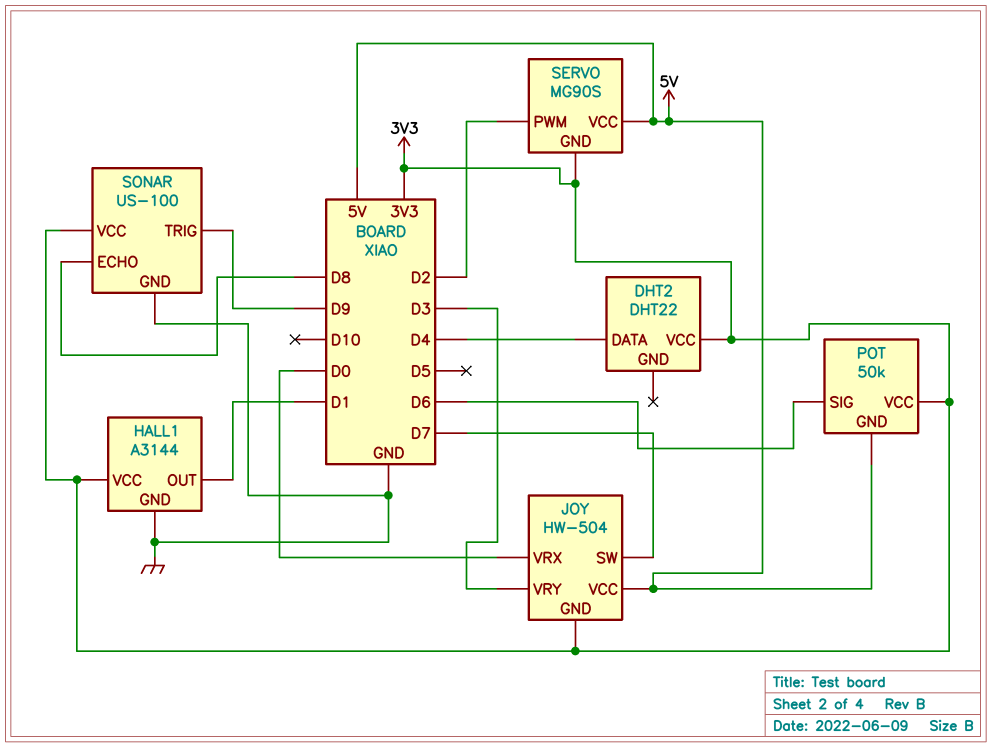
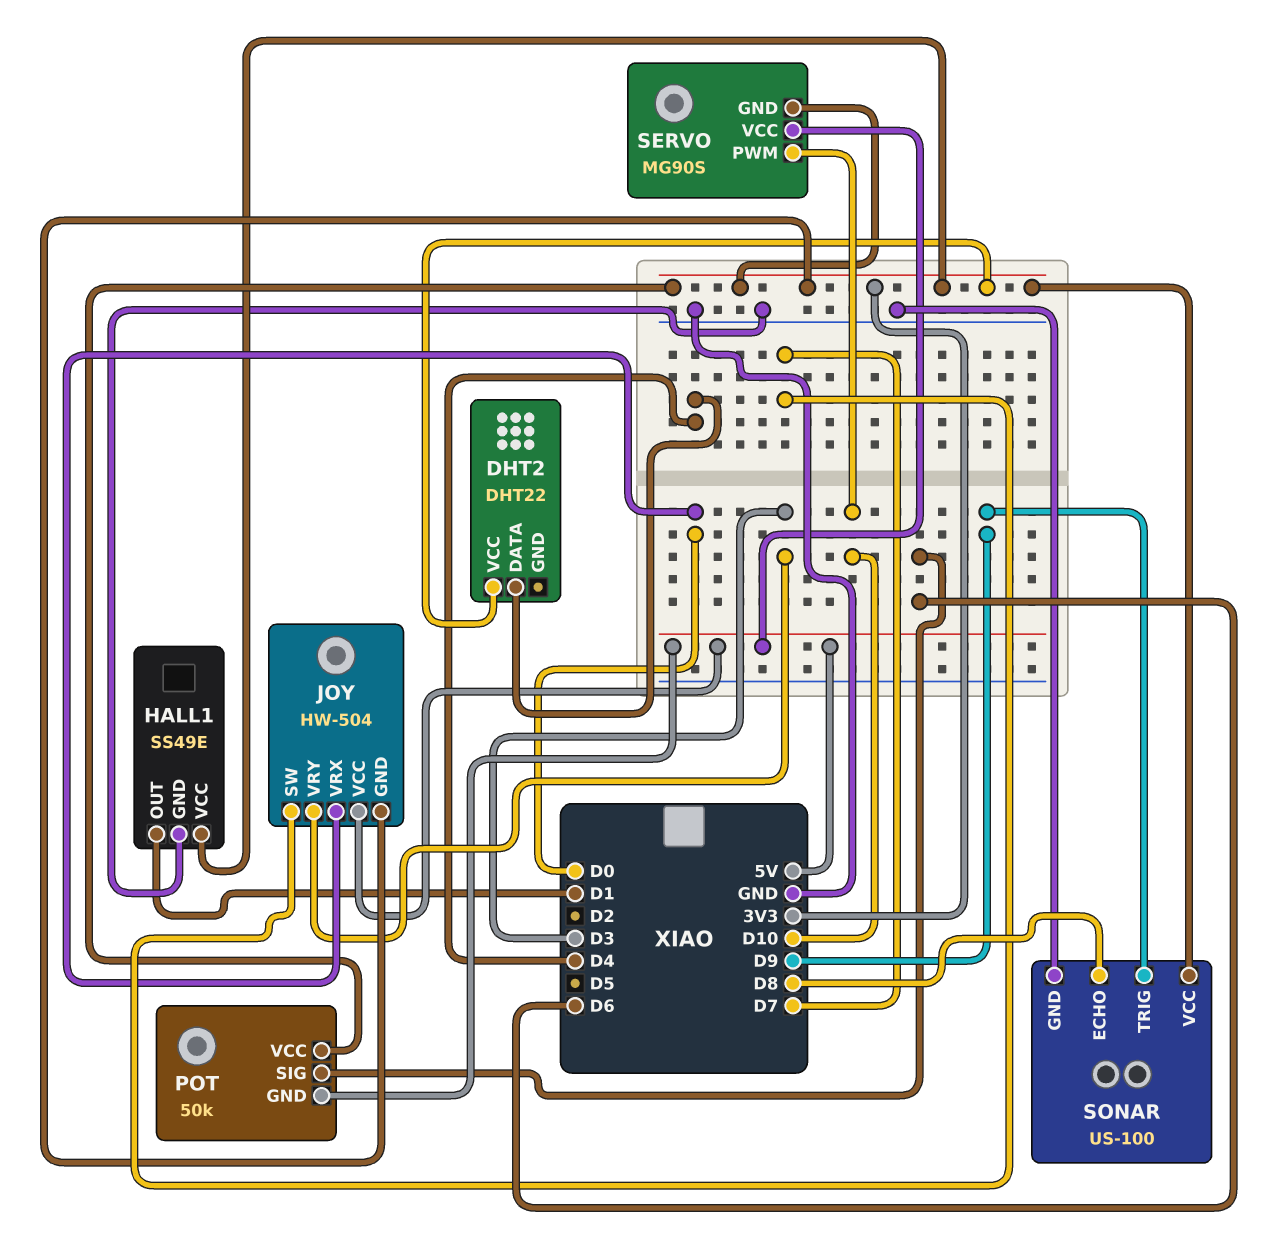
HALL1: A3144 -> SS49E
SERVO pin PWM: D2 -> D10

